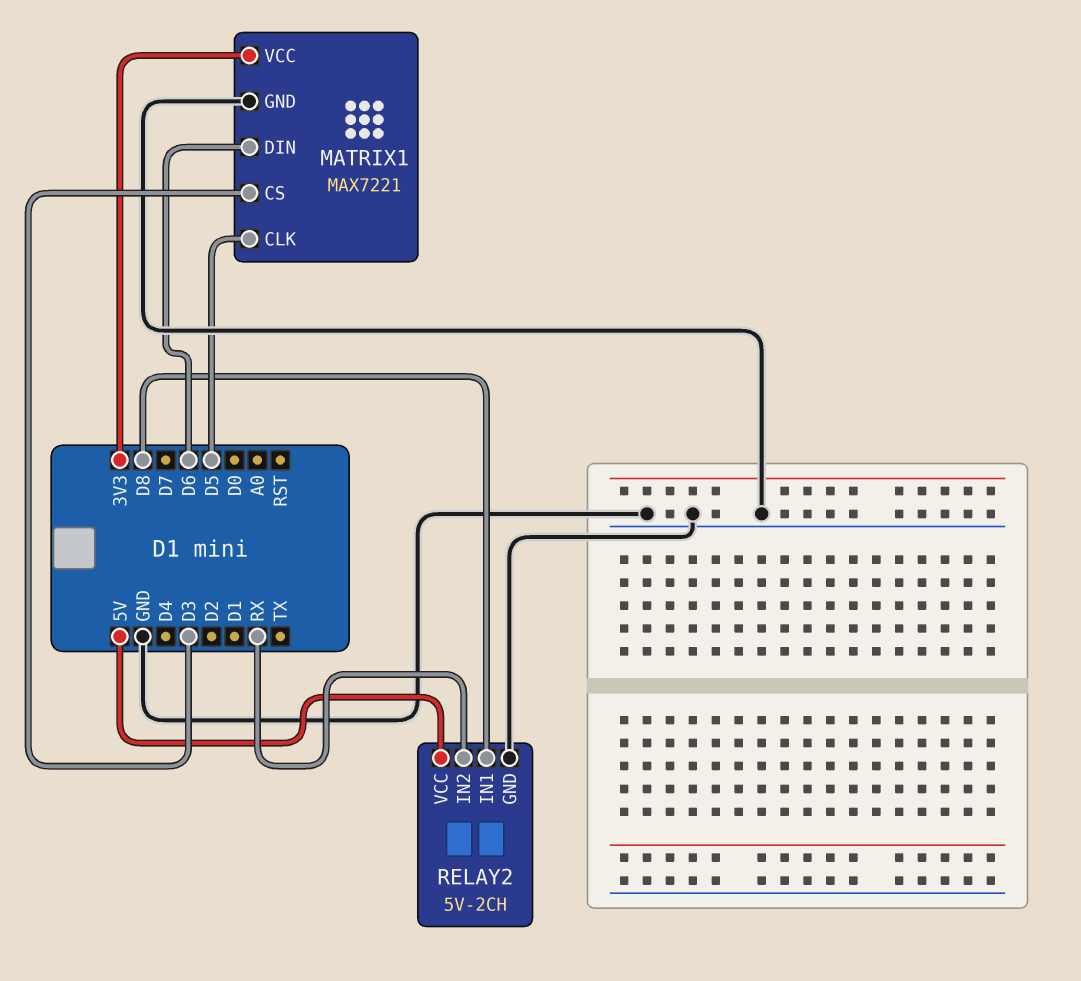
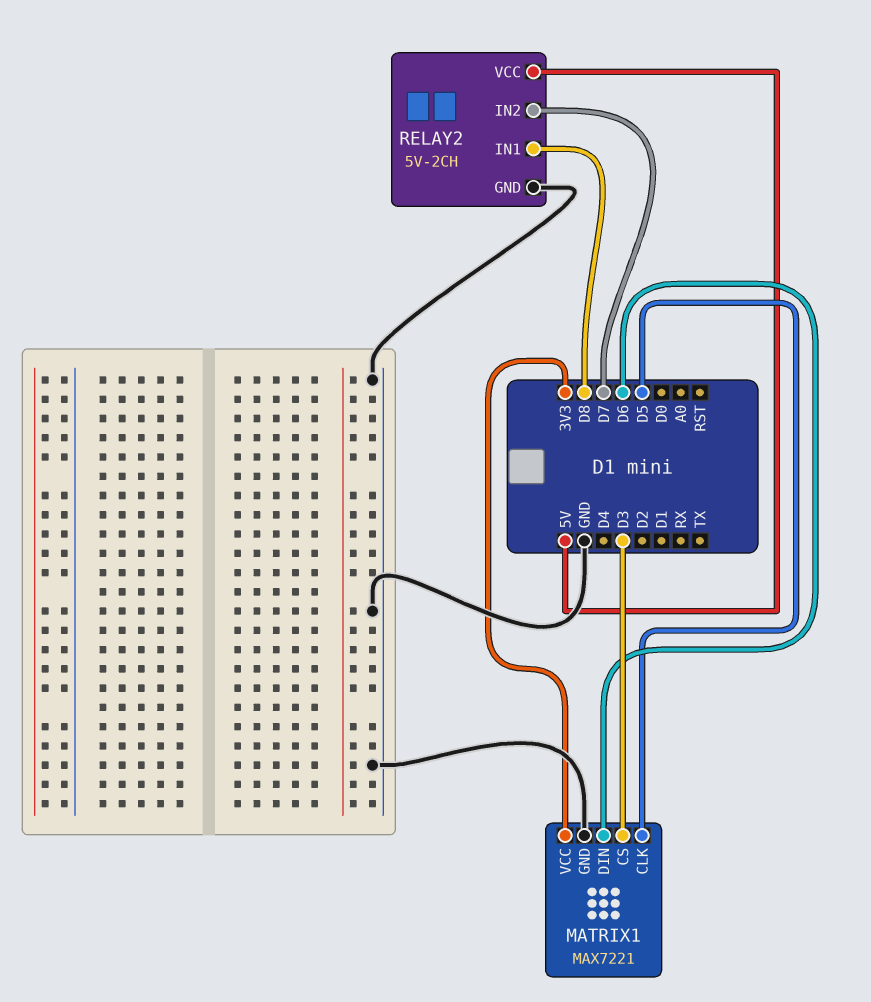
RELAY2 pin IN2: RX -> D7

